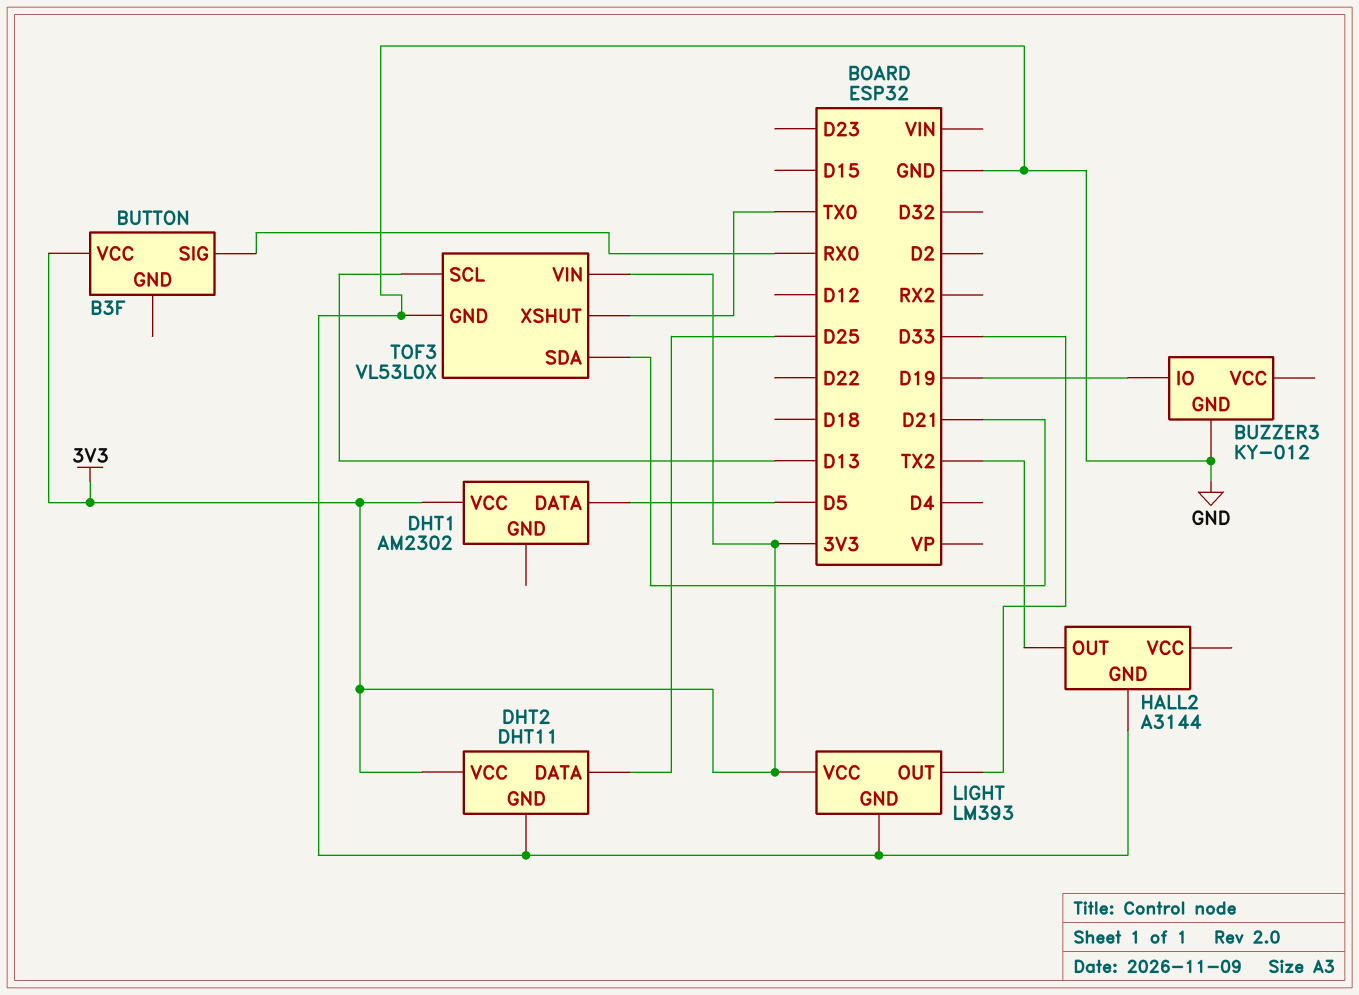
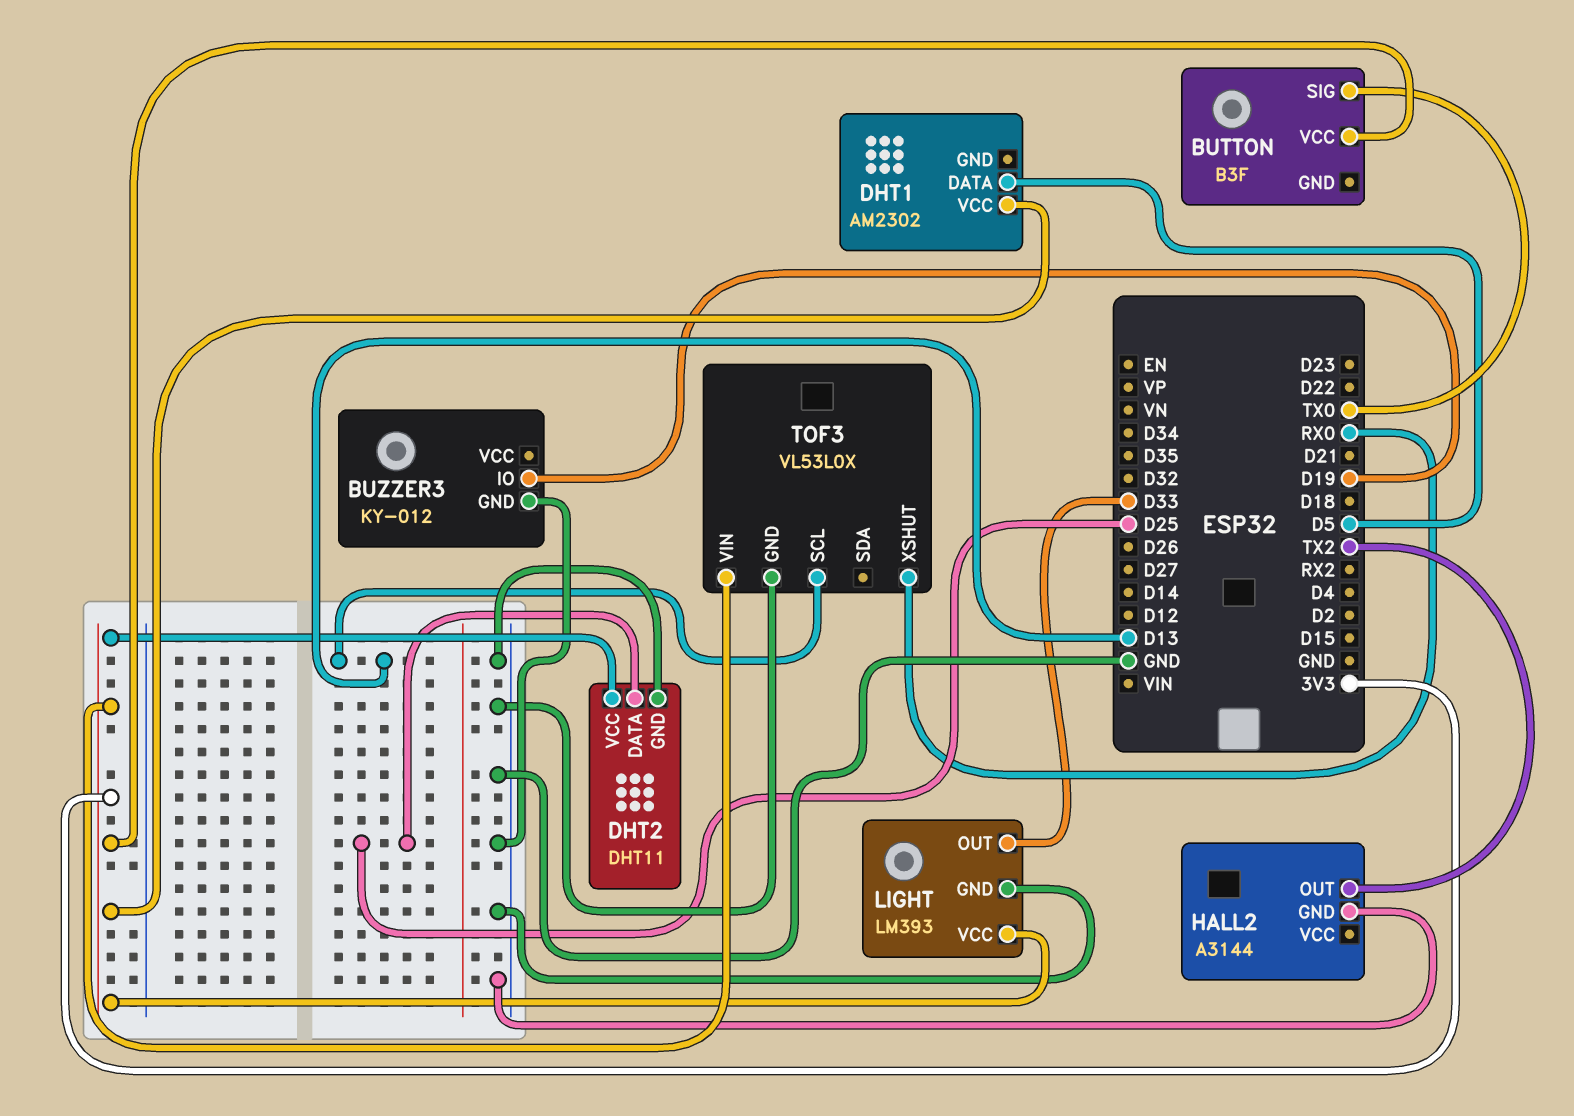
BUTTON pin SIG: RX0 -> TX0
TOF3 pin SDA: D21 -> none
TOF3 pin XSHUT: TX0 -> RX0

